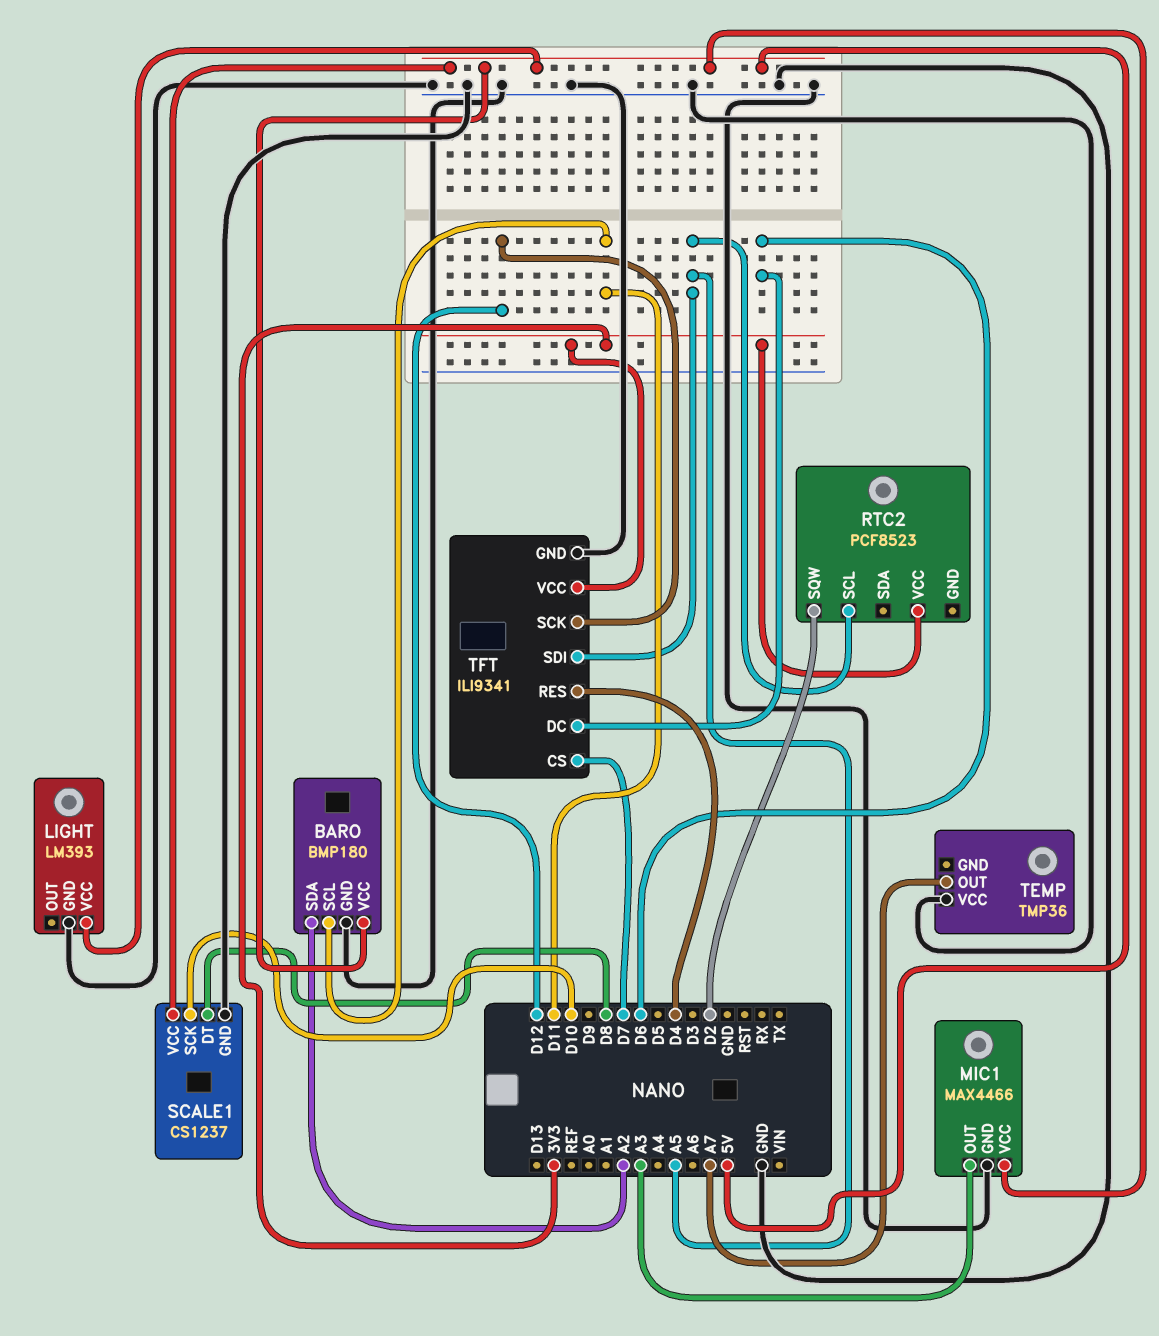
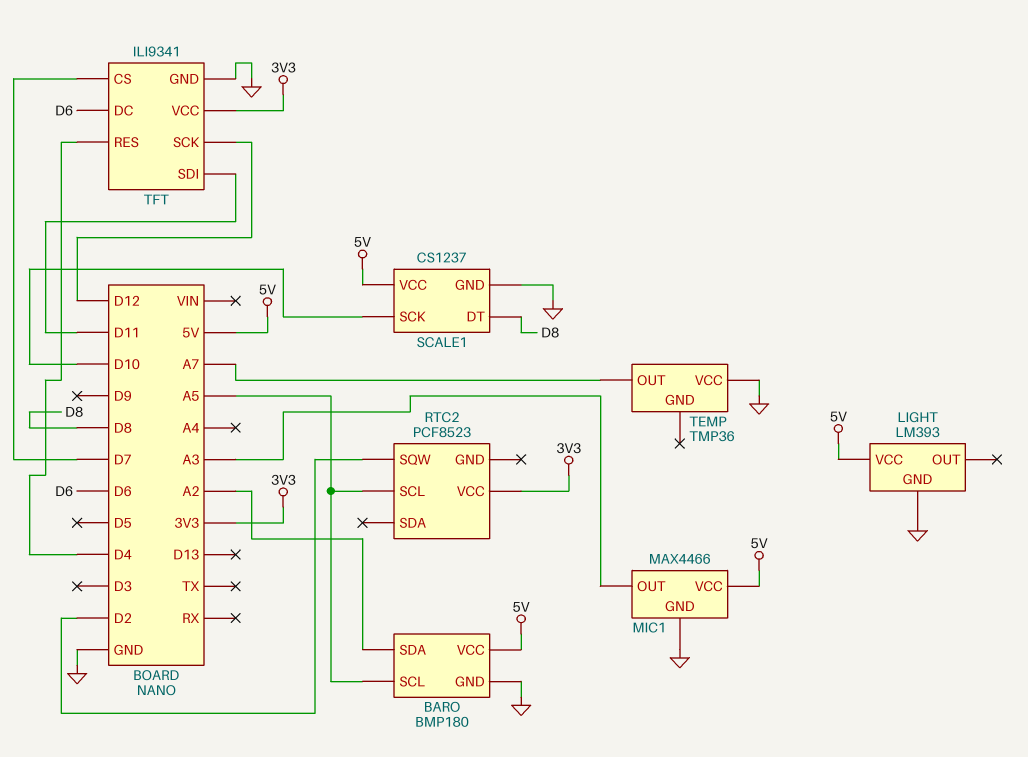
BARO pin SCL: D11 -> A5
TFT pin SDI: A5 -> D11

